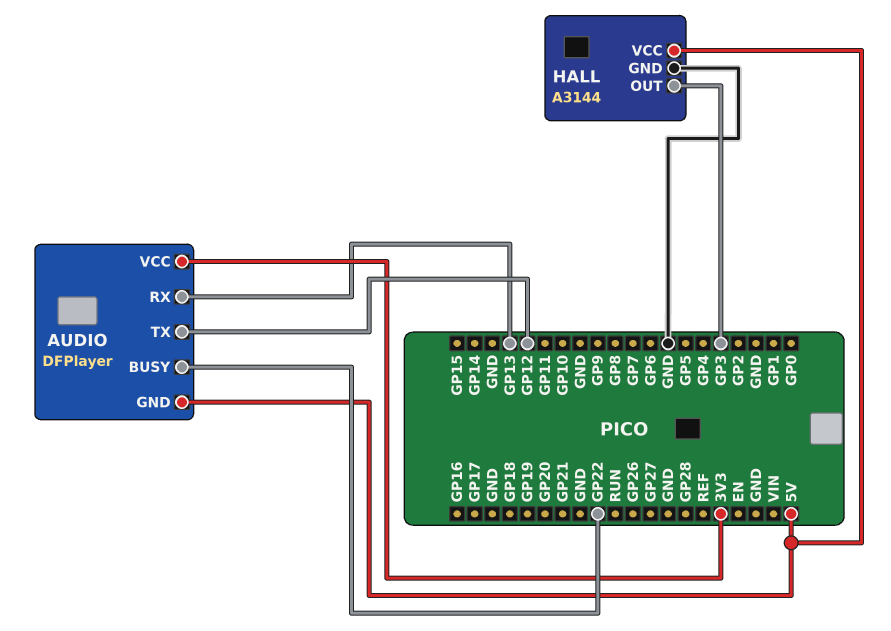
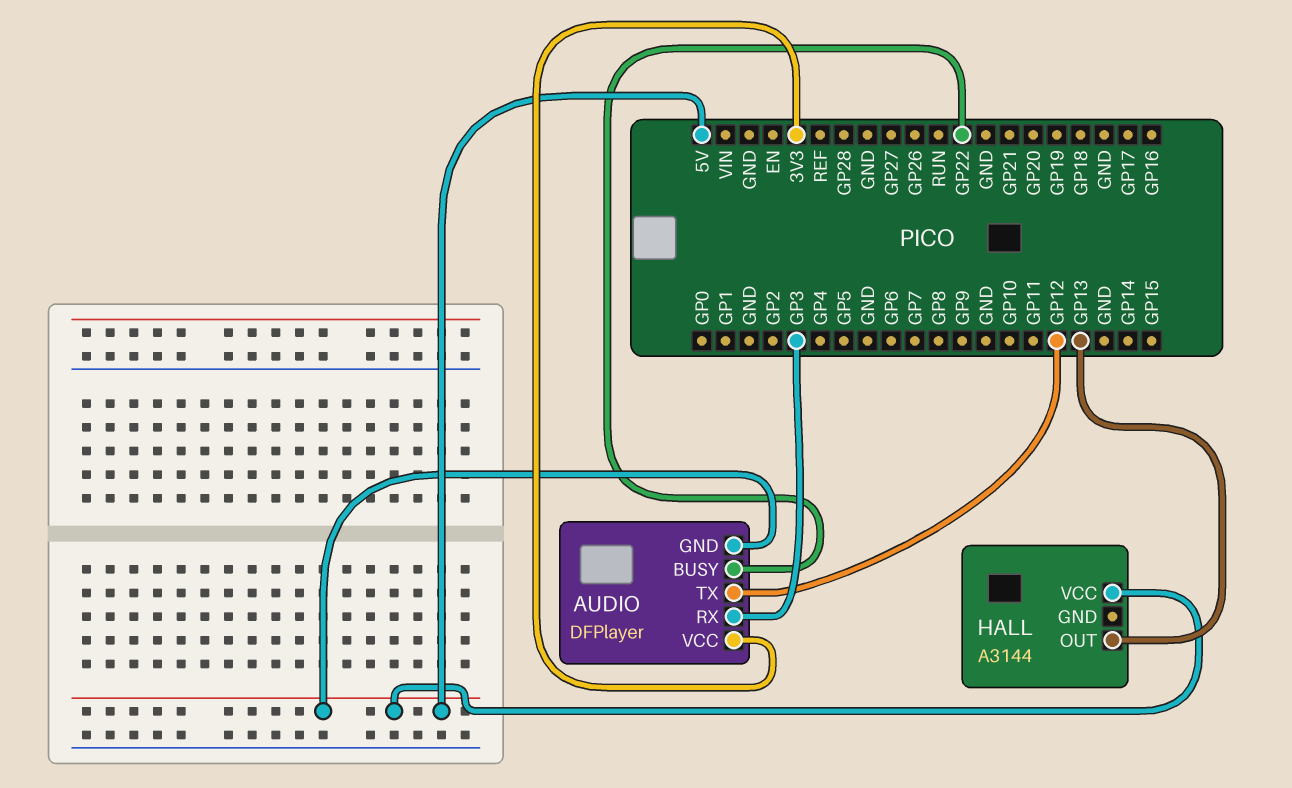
AUDIO pin RX: GP13 -> GP3
HALL pin GND: GND -> none
HALL pin OUT: GP3 -> GP13

